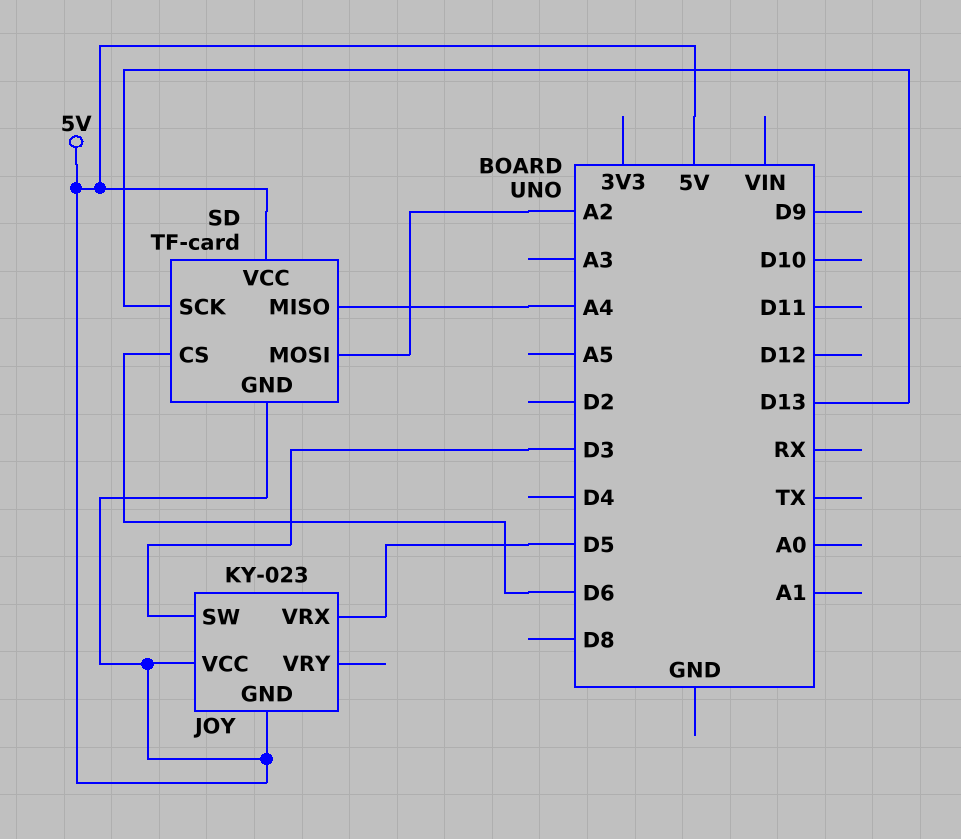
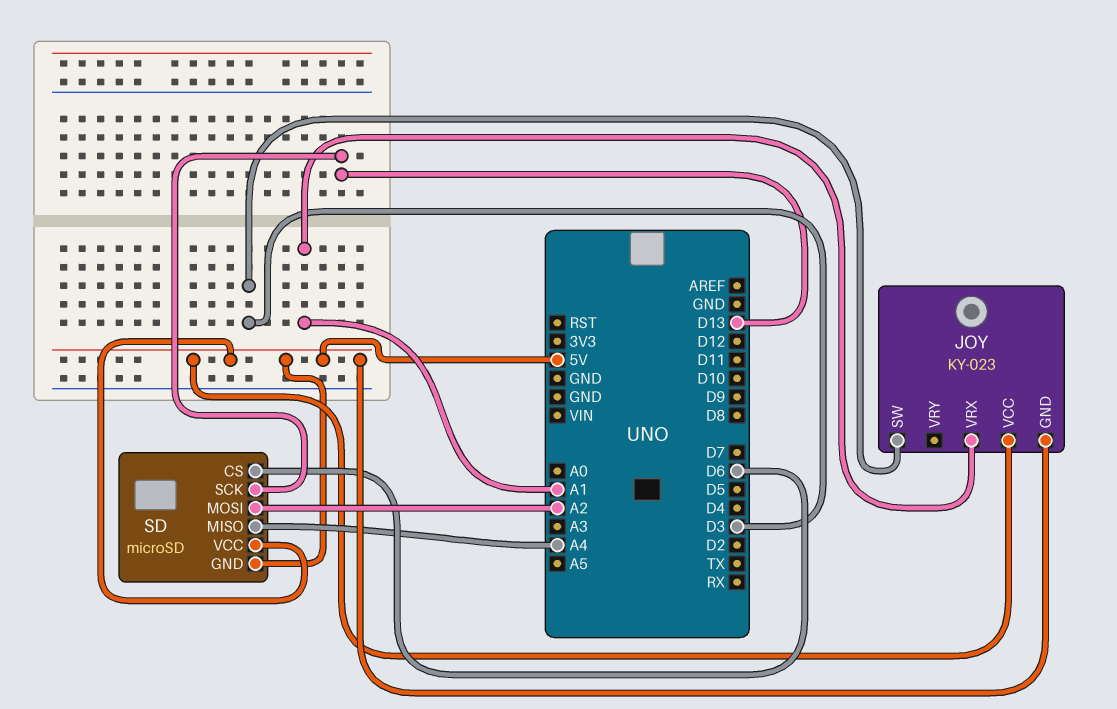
JOY pin VRX: D5 -> A1
SD: TF-card -> microSD

